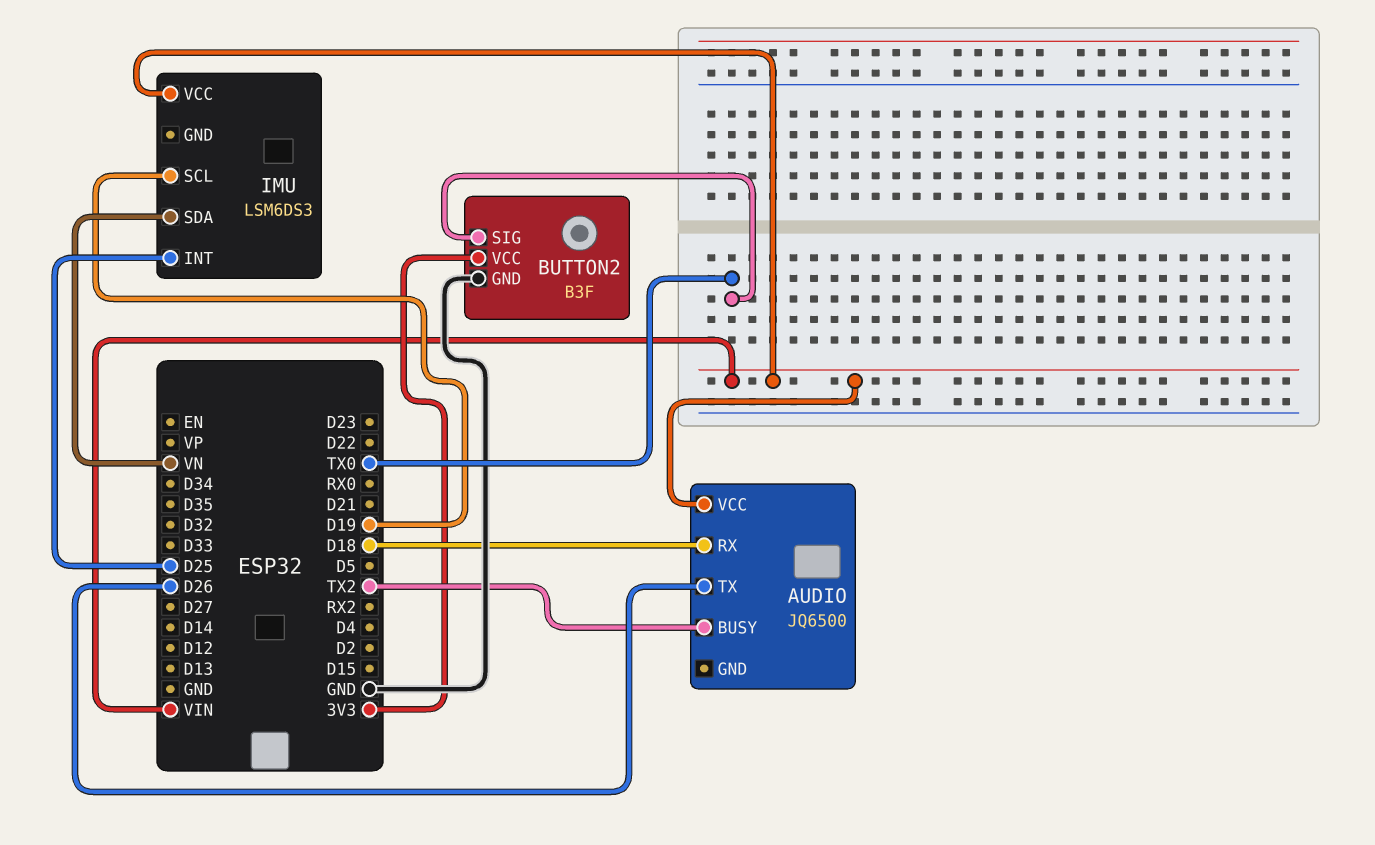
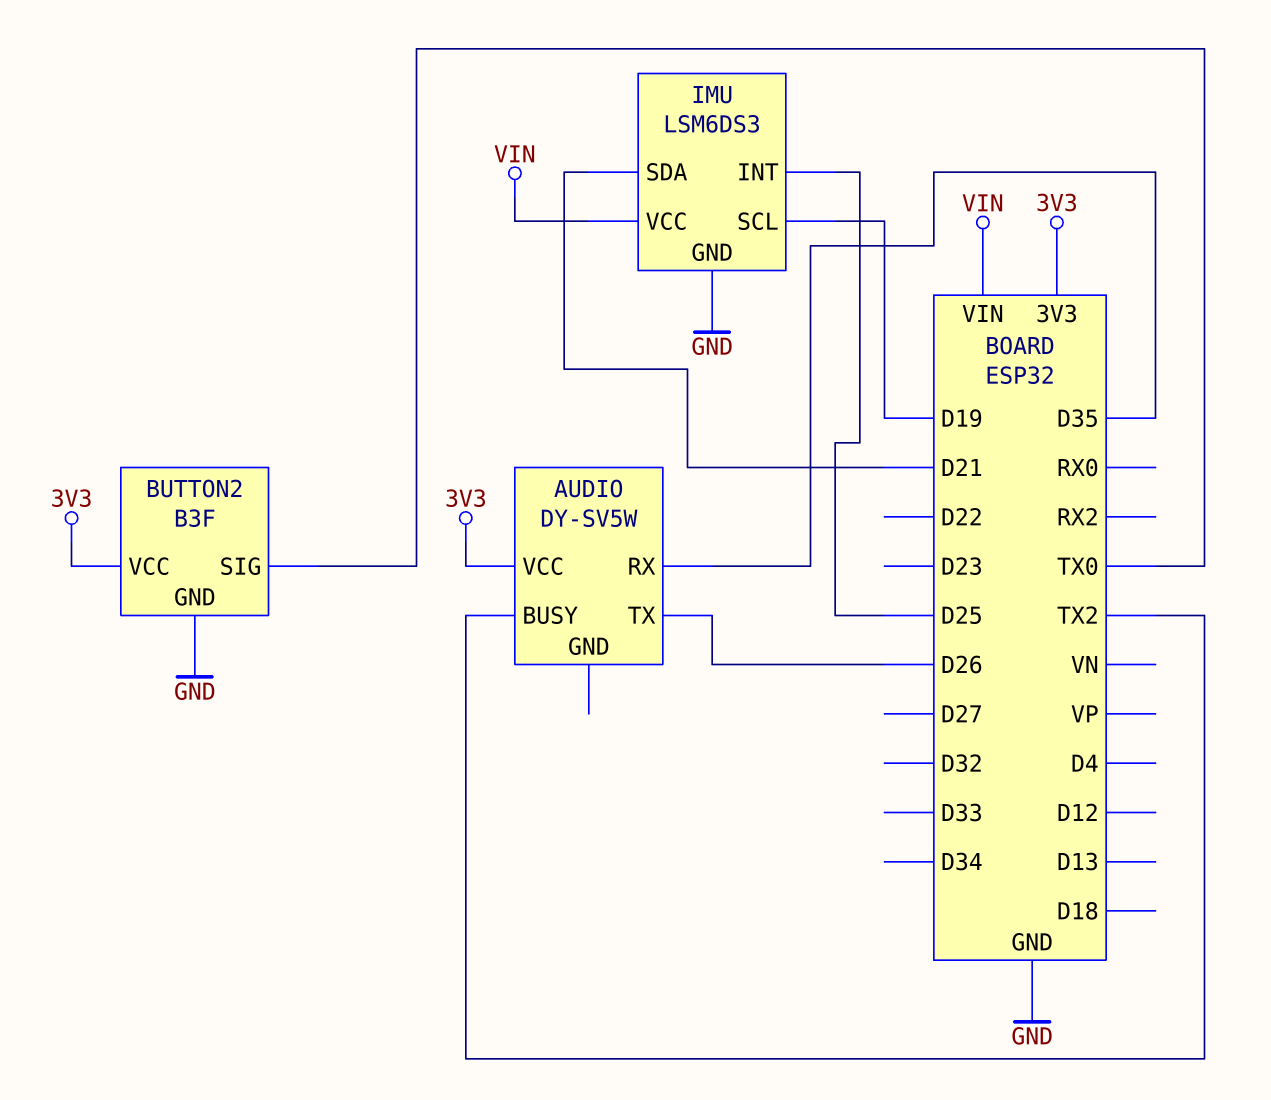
AUDIO: JQ6500 -> DY-SV5W
AUDIO pin RX: D18 -> D35
AUDIO pin VCC: VIN -> 3V3
IMU pin GND: none -> GND
IMU pin SDA: VN -> D21

